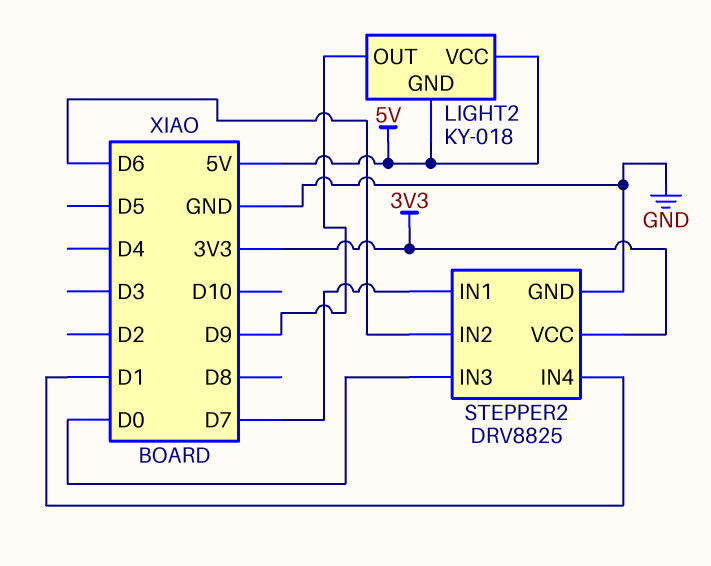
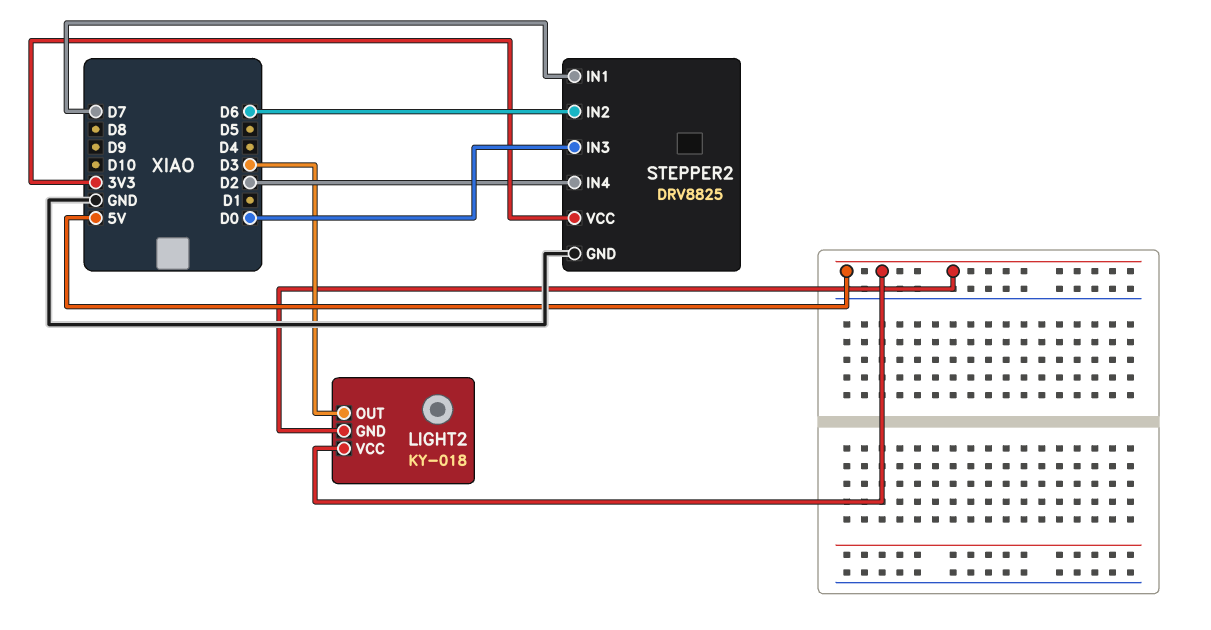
LIGHT2 pin OUT: D9 -> D3
STEPPER2 pin IN4: D1 -> D2

